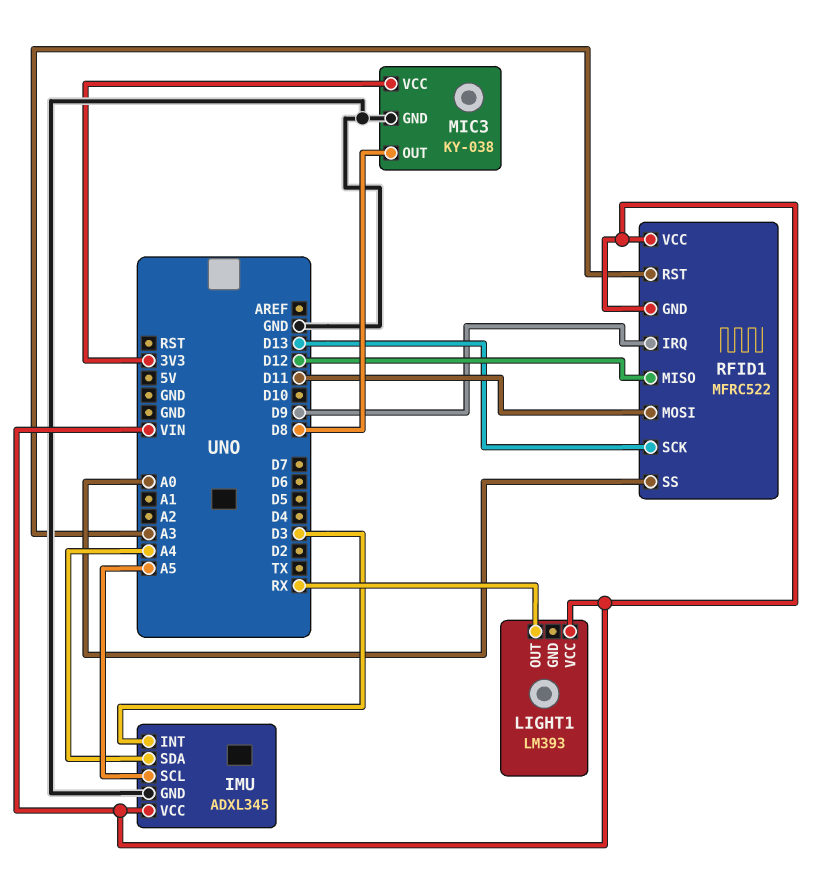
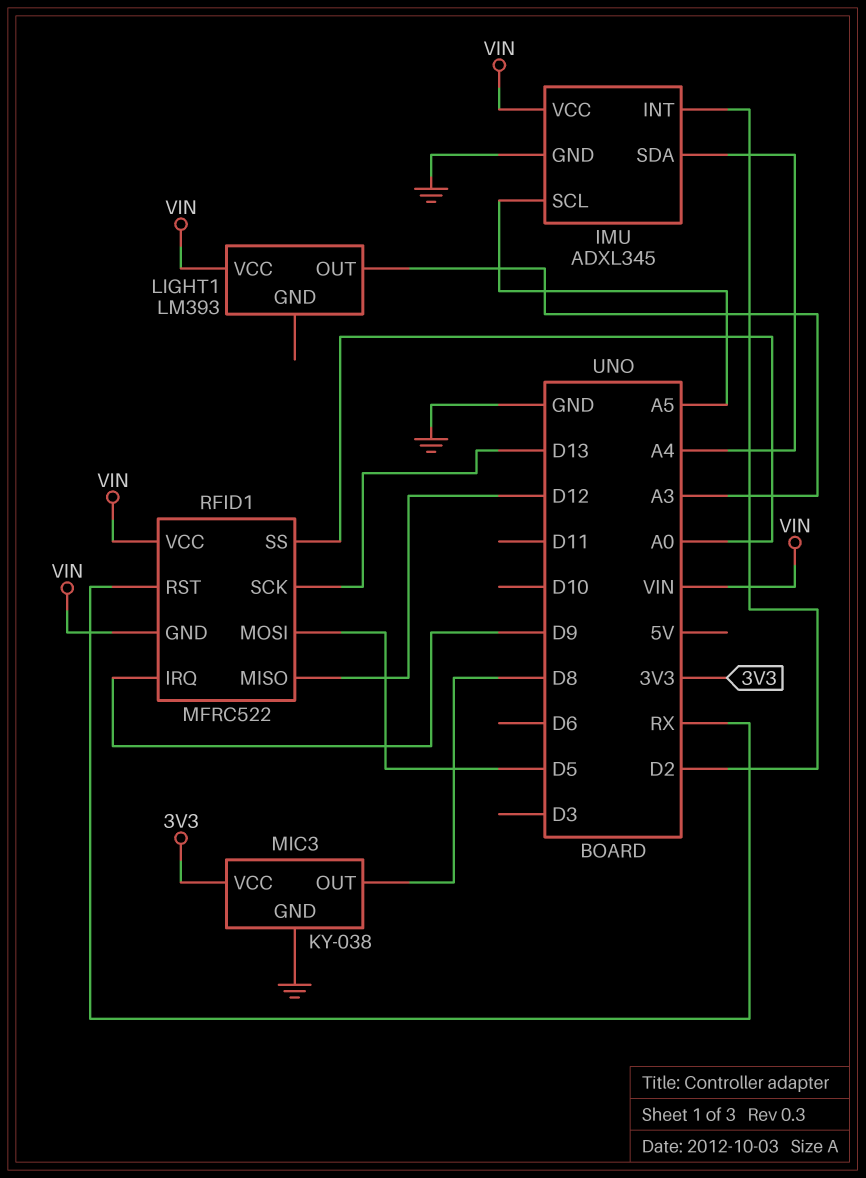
IMU pin INT: D3 -> D2
LIGHT1 pin OUT: RX -> A3
RFID1 pin MOSI: D11 -> D5
RFID1 pin RST: A3 -> RX

